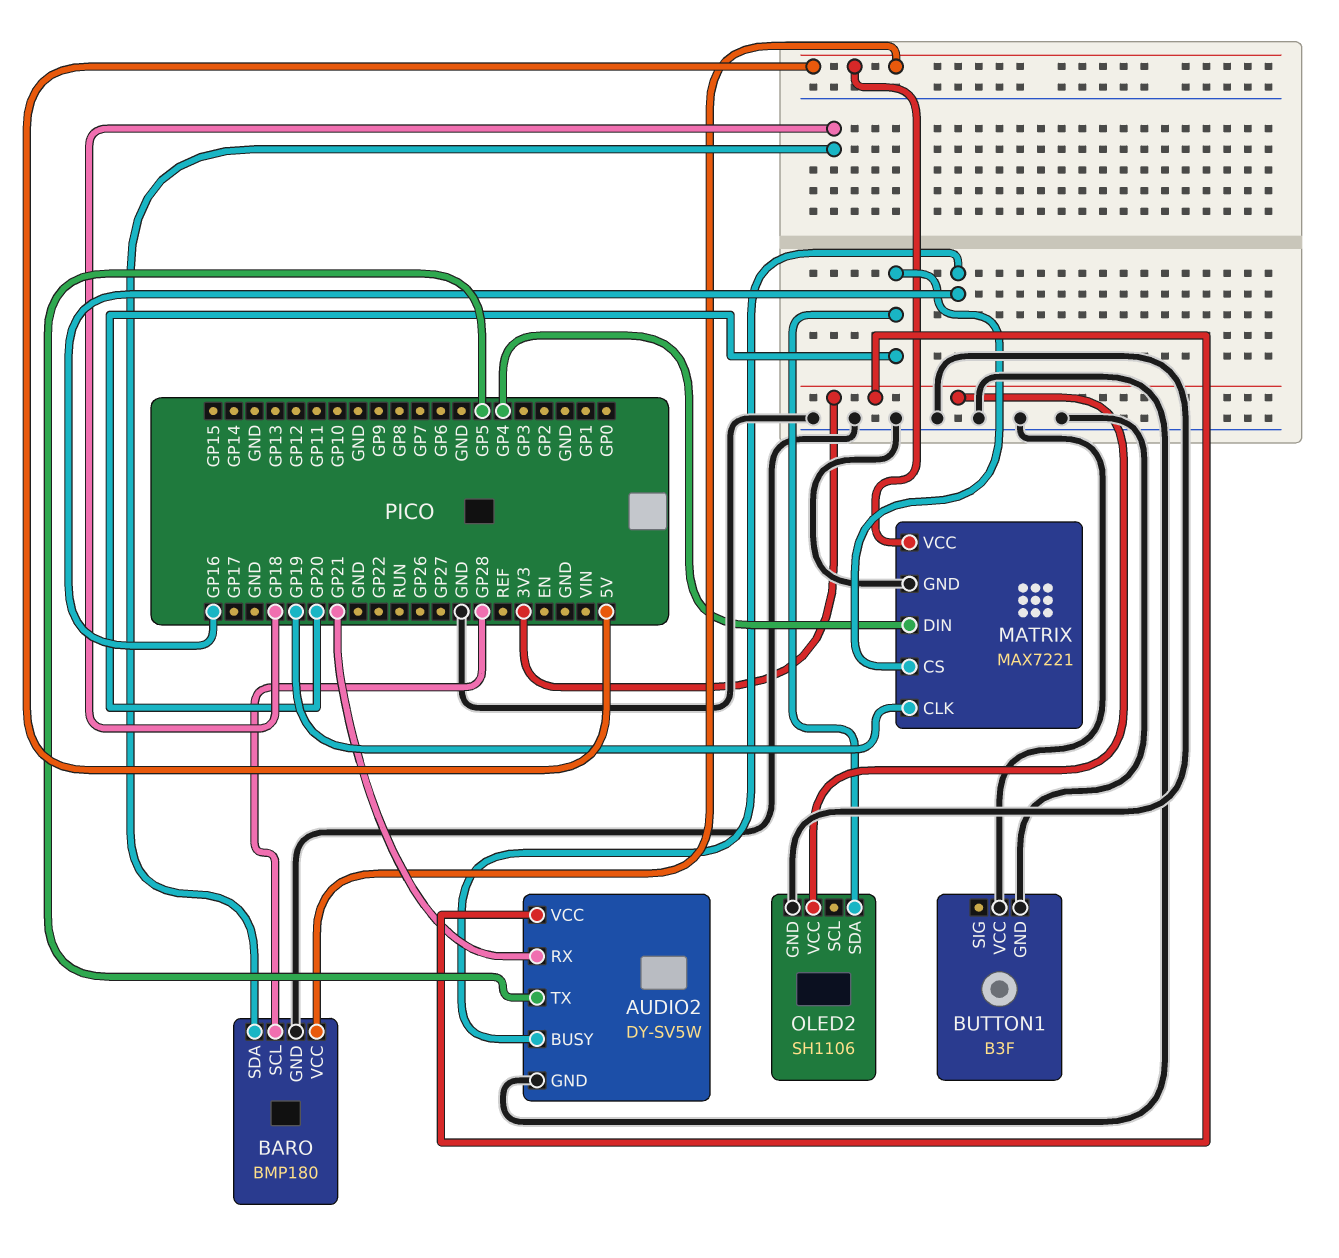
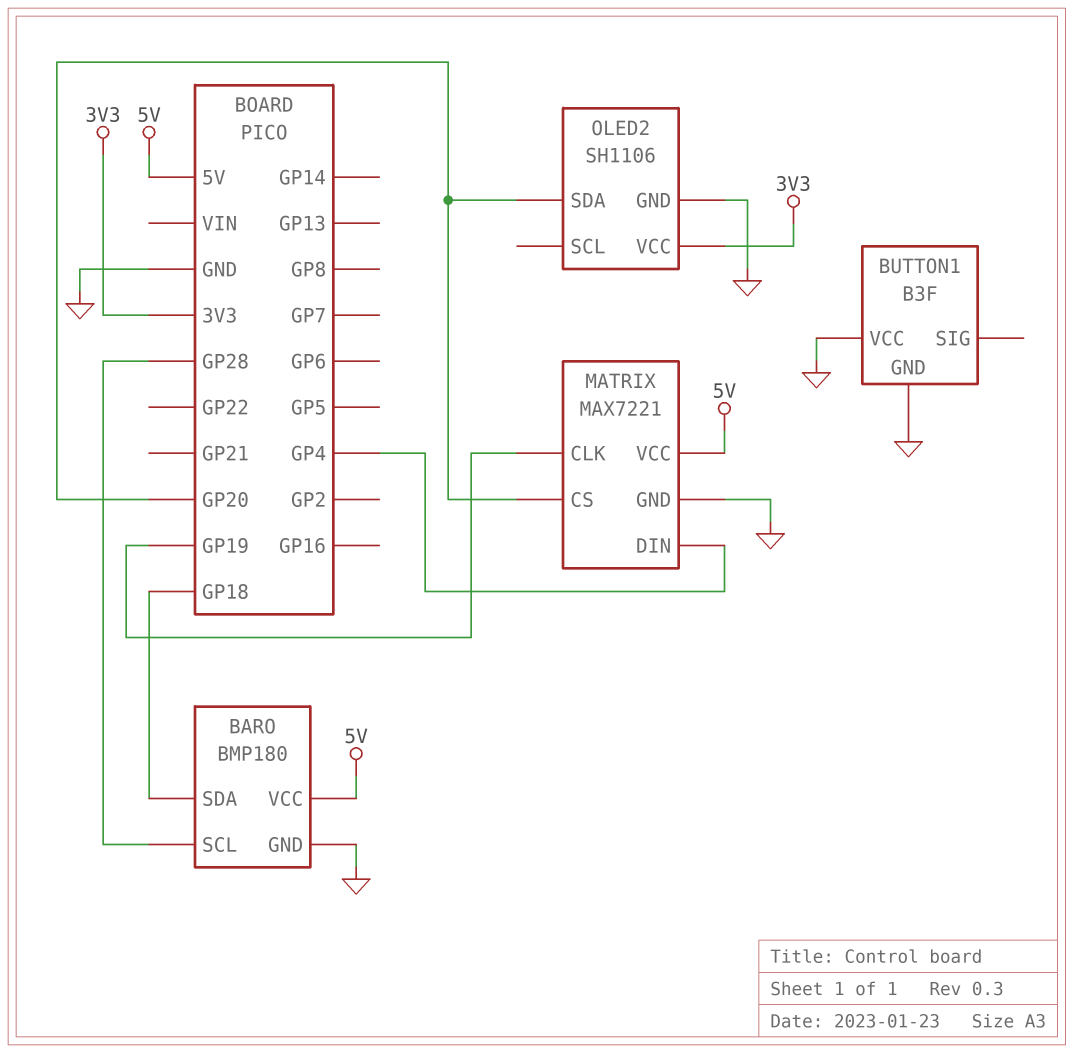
AUDIO2: DY-SV5W -> none
AUDIO2 pin BUSY: GP16 -> none
AUDIO2 pin GND: GND -> none
AUDIO2 pin RX: GP21 -> none
AUDIO2 pin TX: GP5 -> none
AUDIO2 pin VCC: 3V3 -> none

